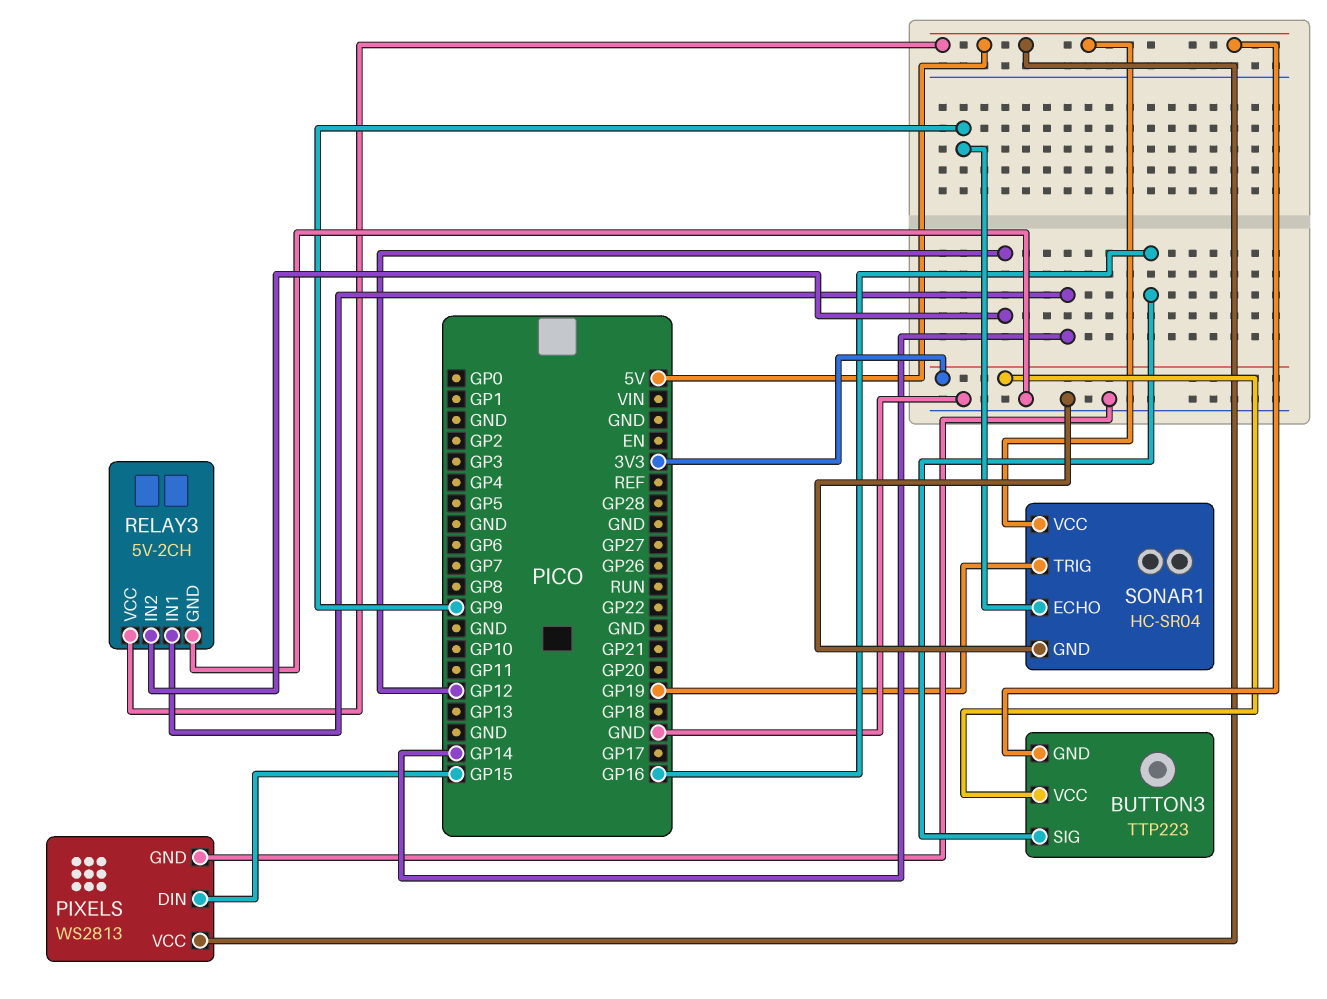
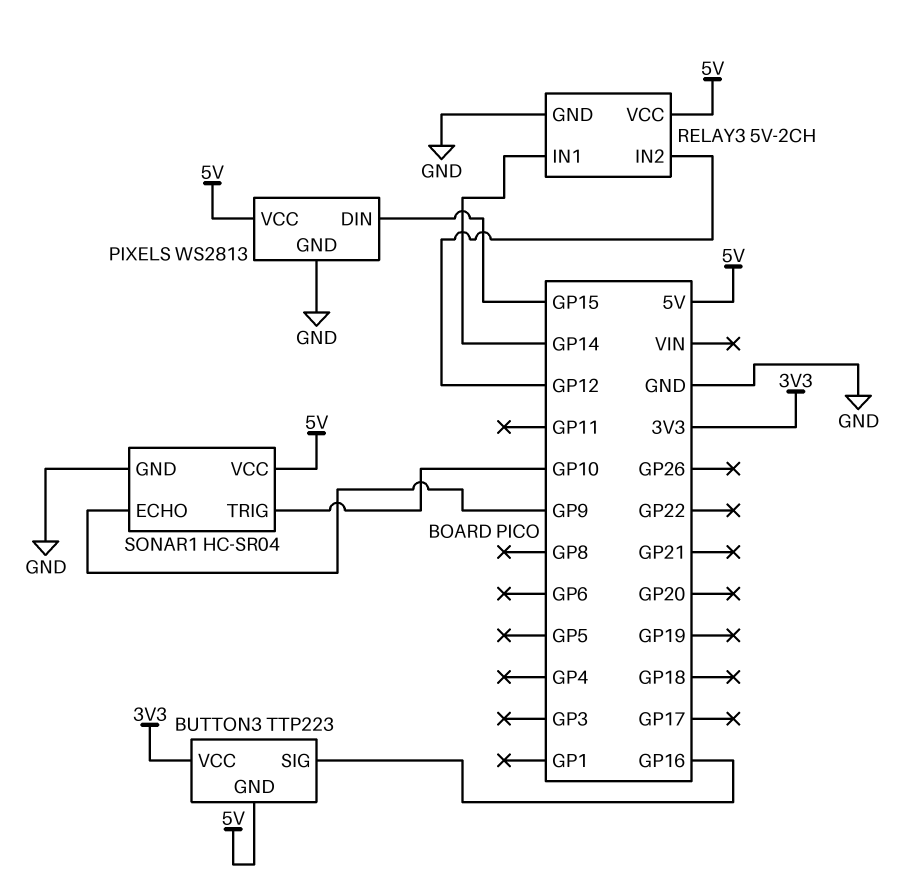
SONAR1 pin TRIG: GP19 -> GP10

